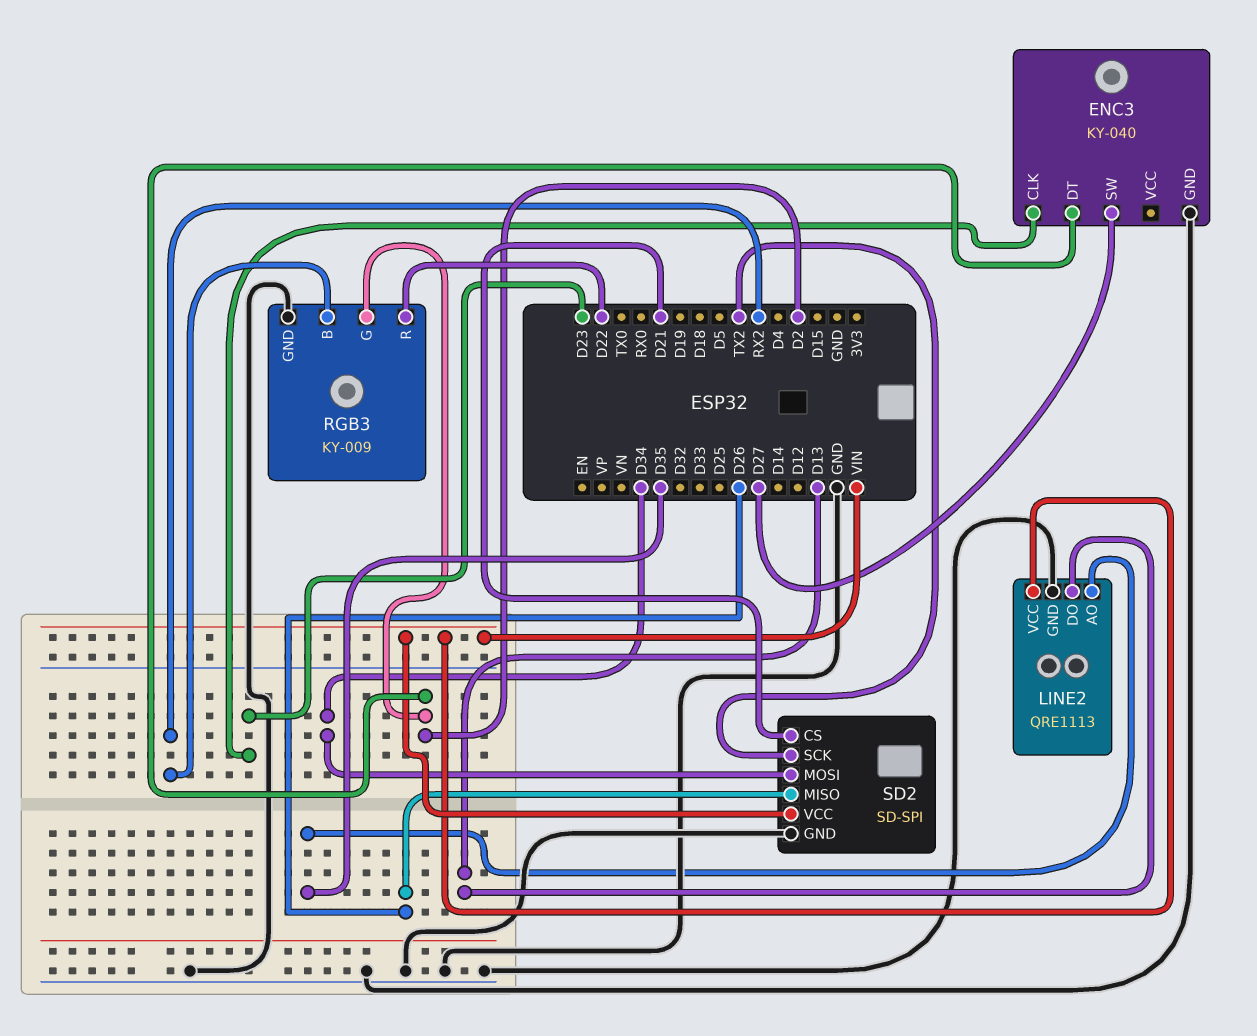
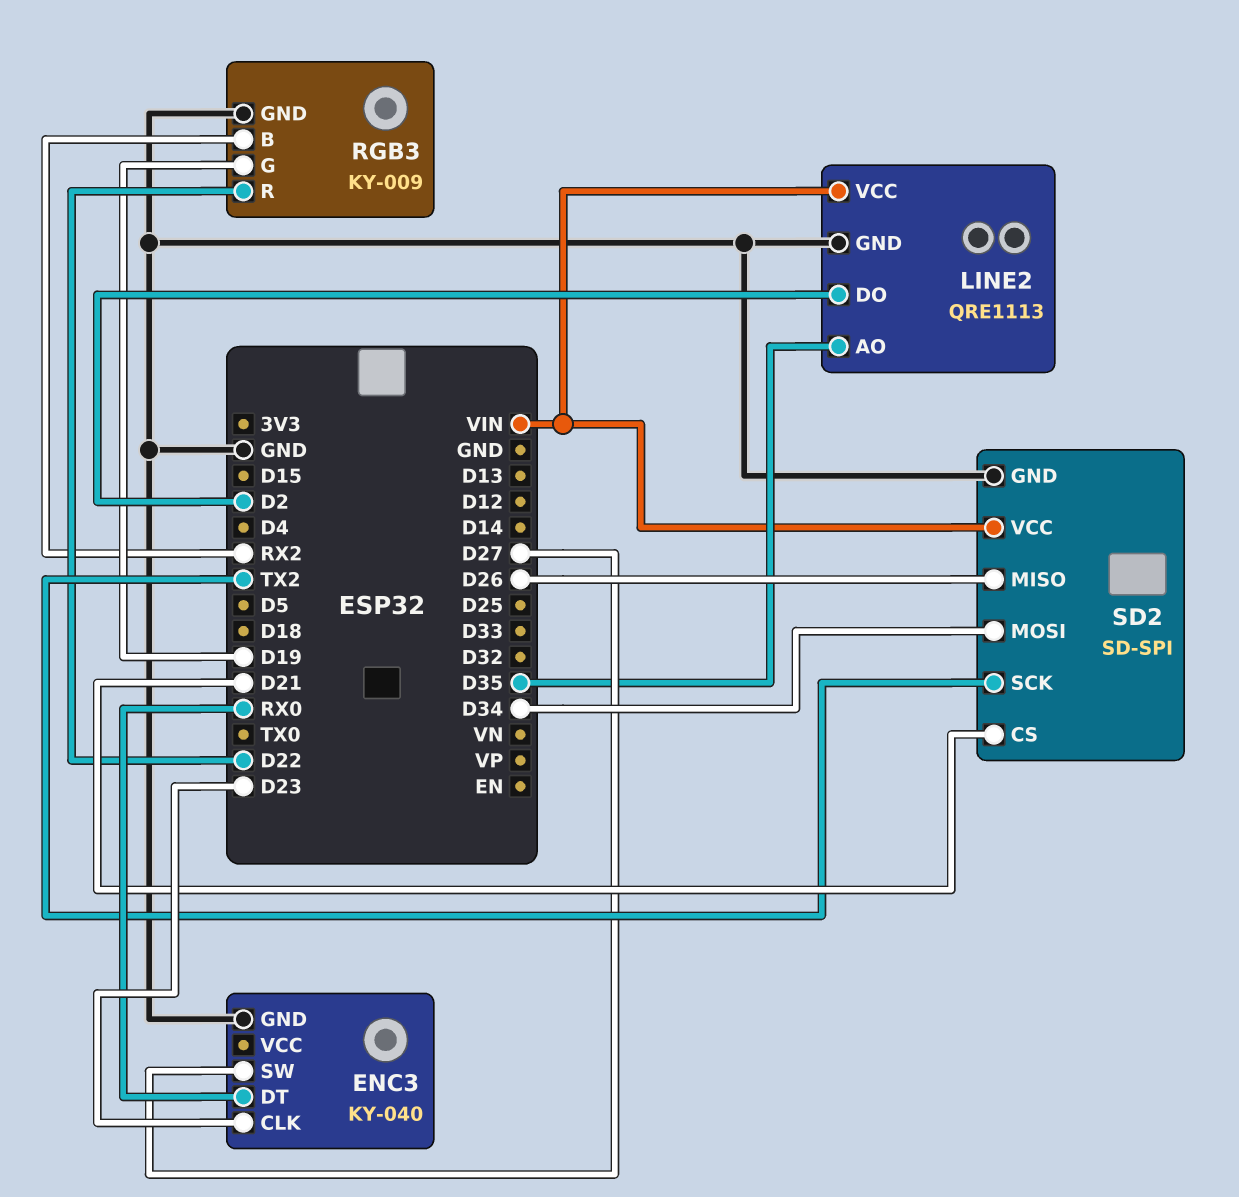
ENC3 pin DT: D2 -> RX0
LINE2 pin DO: D13 -> D2
RGB3 pin G: D2 -> D19

